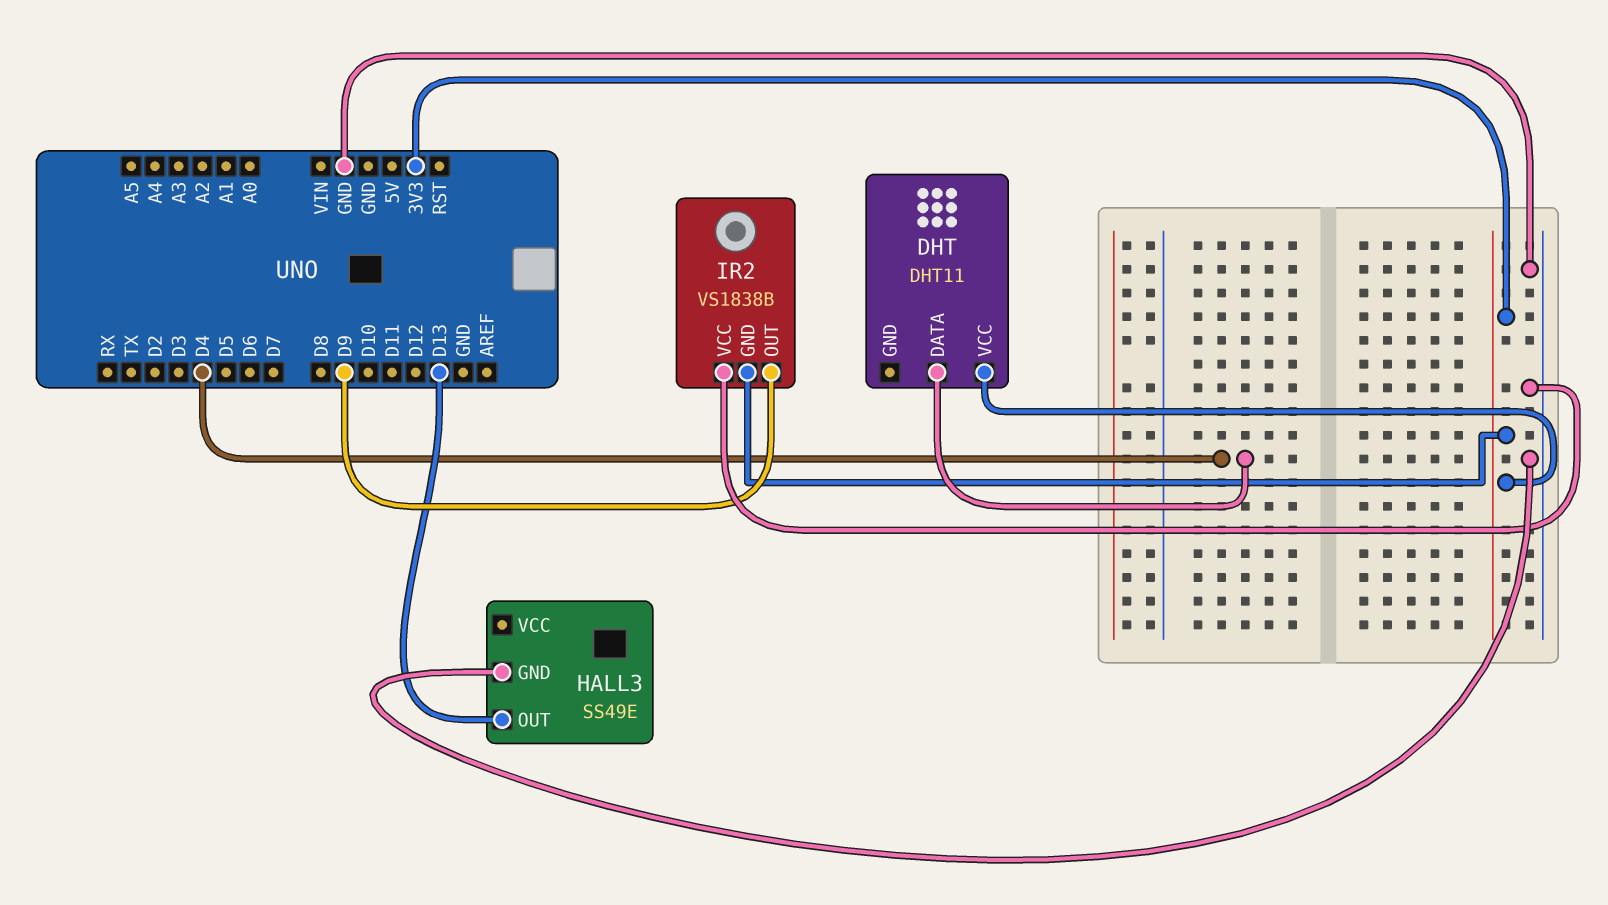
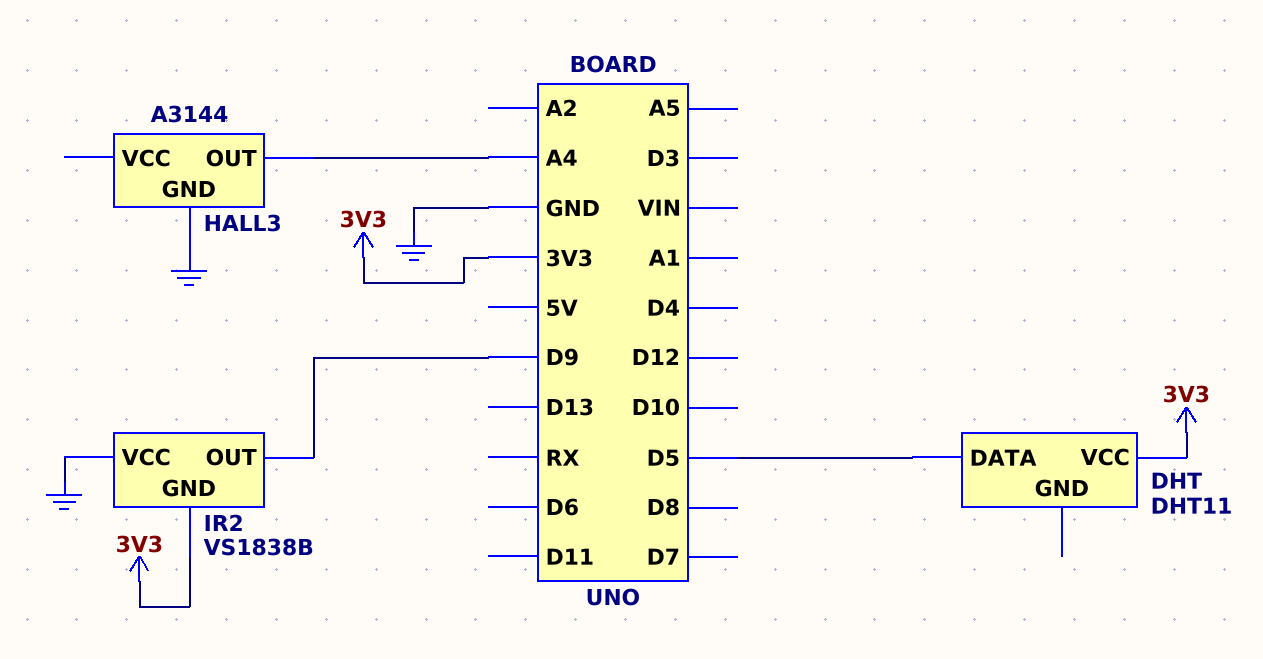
DHT pin DATA: D4 -> D5
HALL3: SS49E -> A3144
HALL3 pin OUT: D13 -> A4

